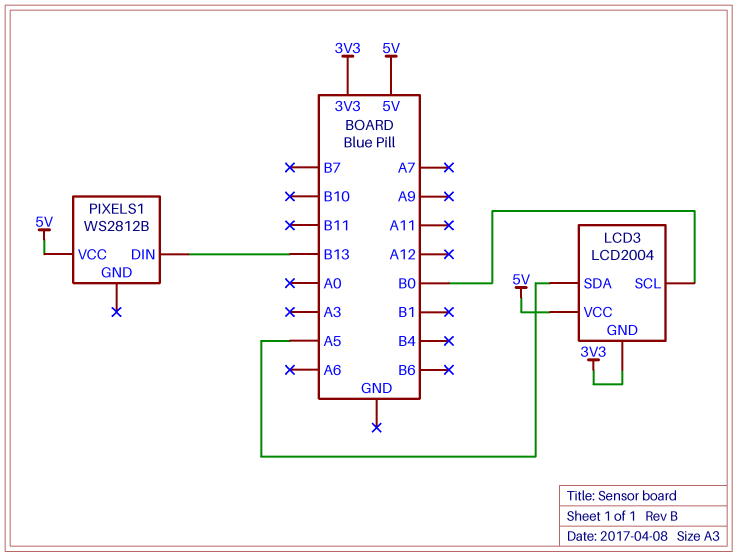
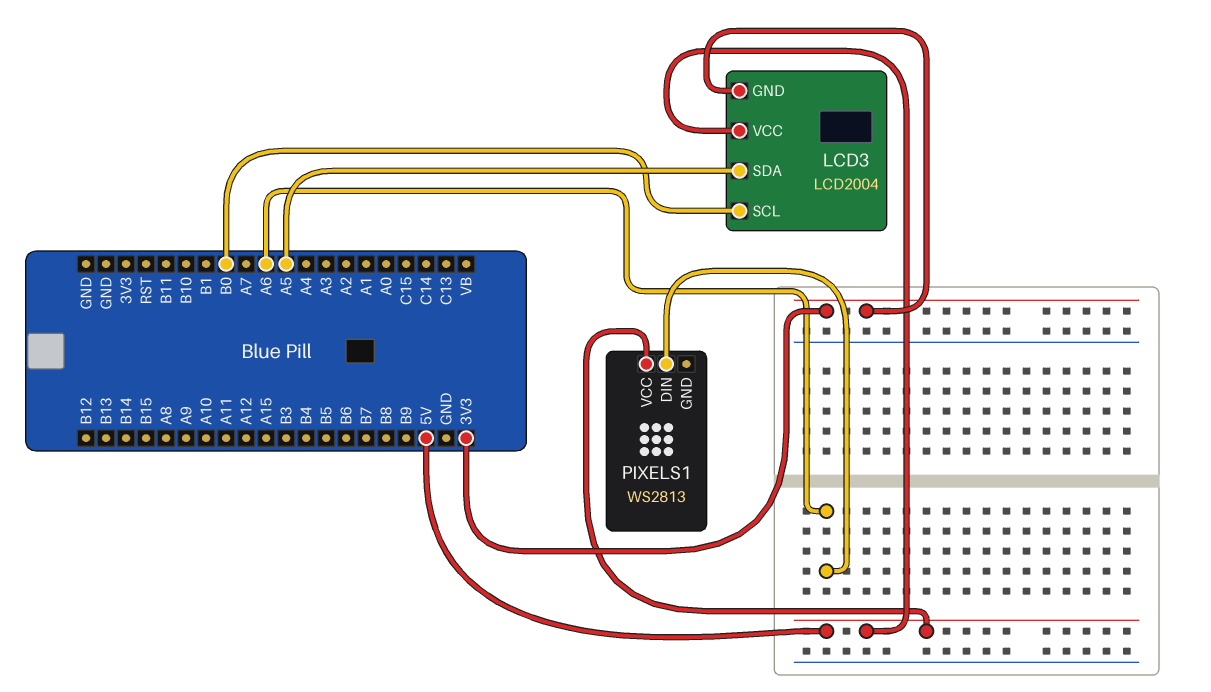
PIXELS1: WS2812B -> WS2813
PIXELS1 pin DIN: B13 -> A6

